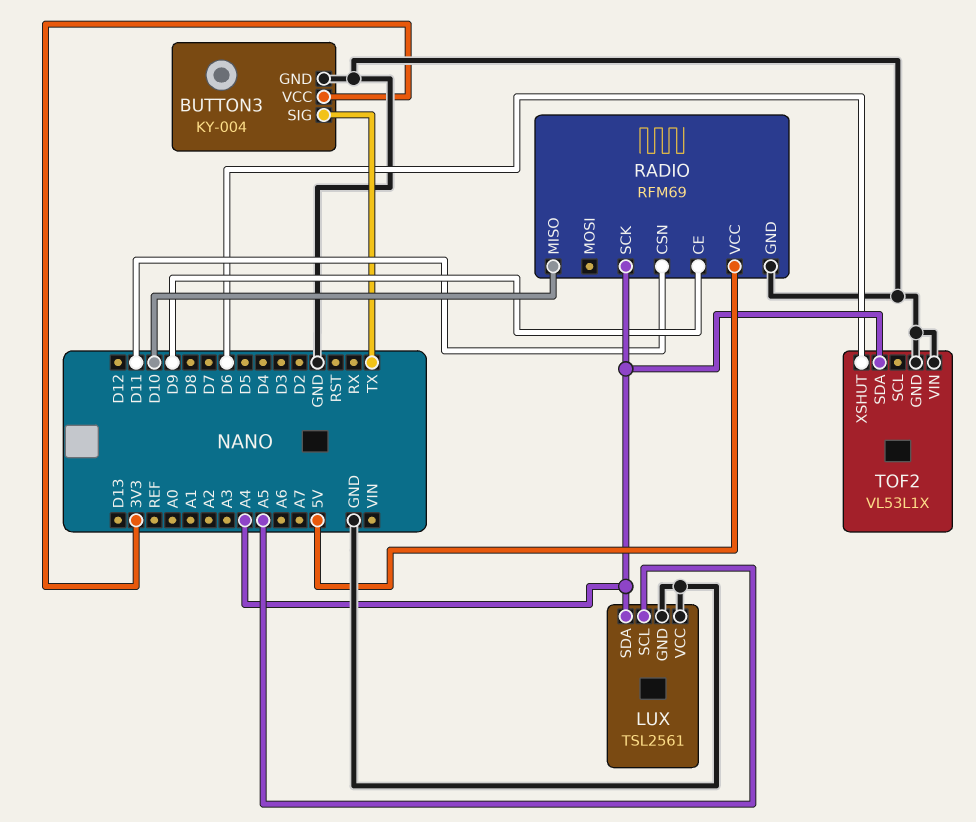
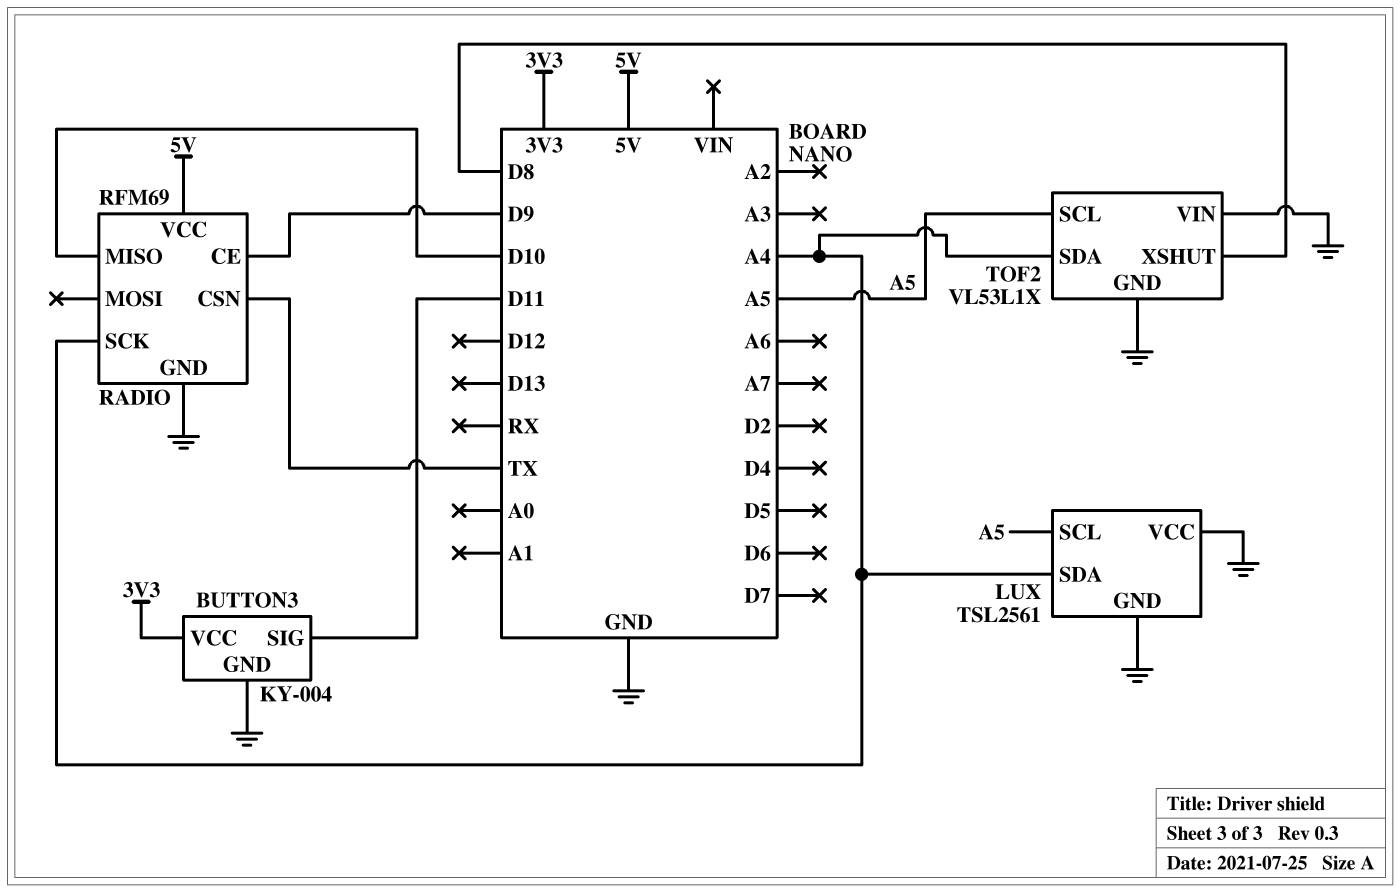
BUTTON3 pin SIG: TX -> D11
RADIO pin CSN: D11 -> TX
TOF2 pin SCL: none -> A5
TOF2 pin XSHUT: D6 -> D8

